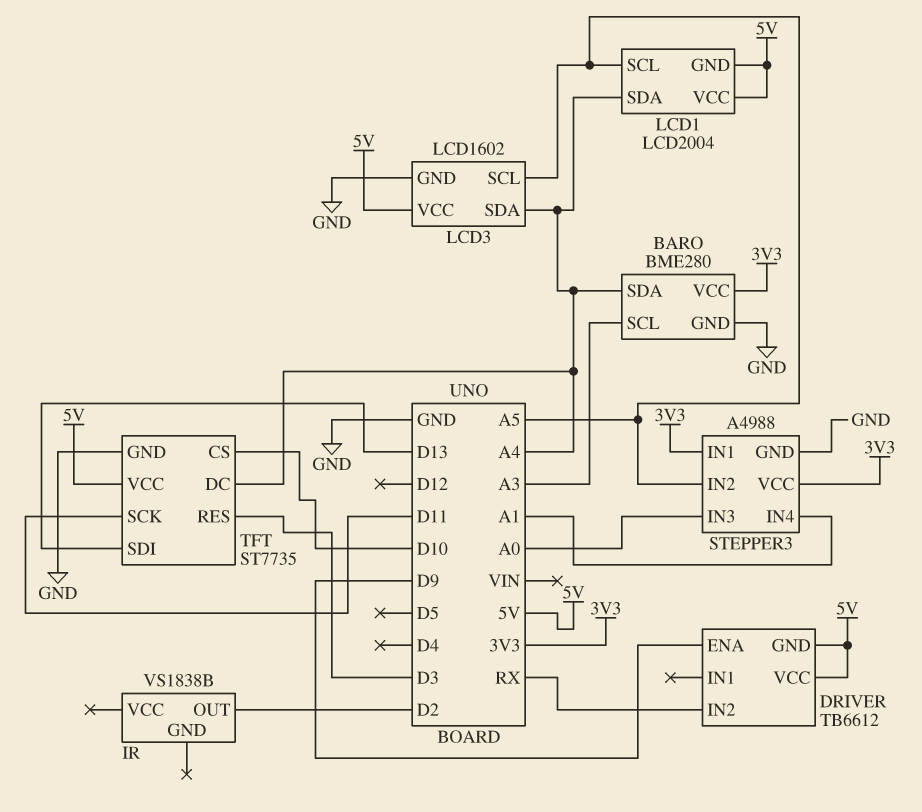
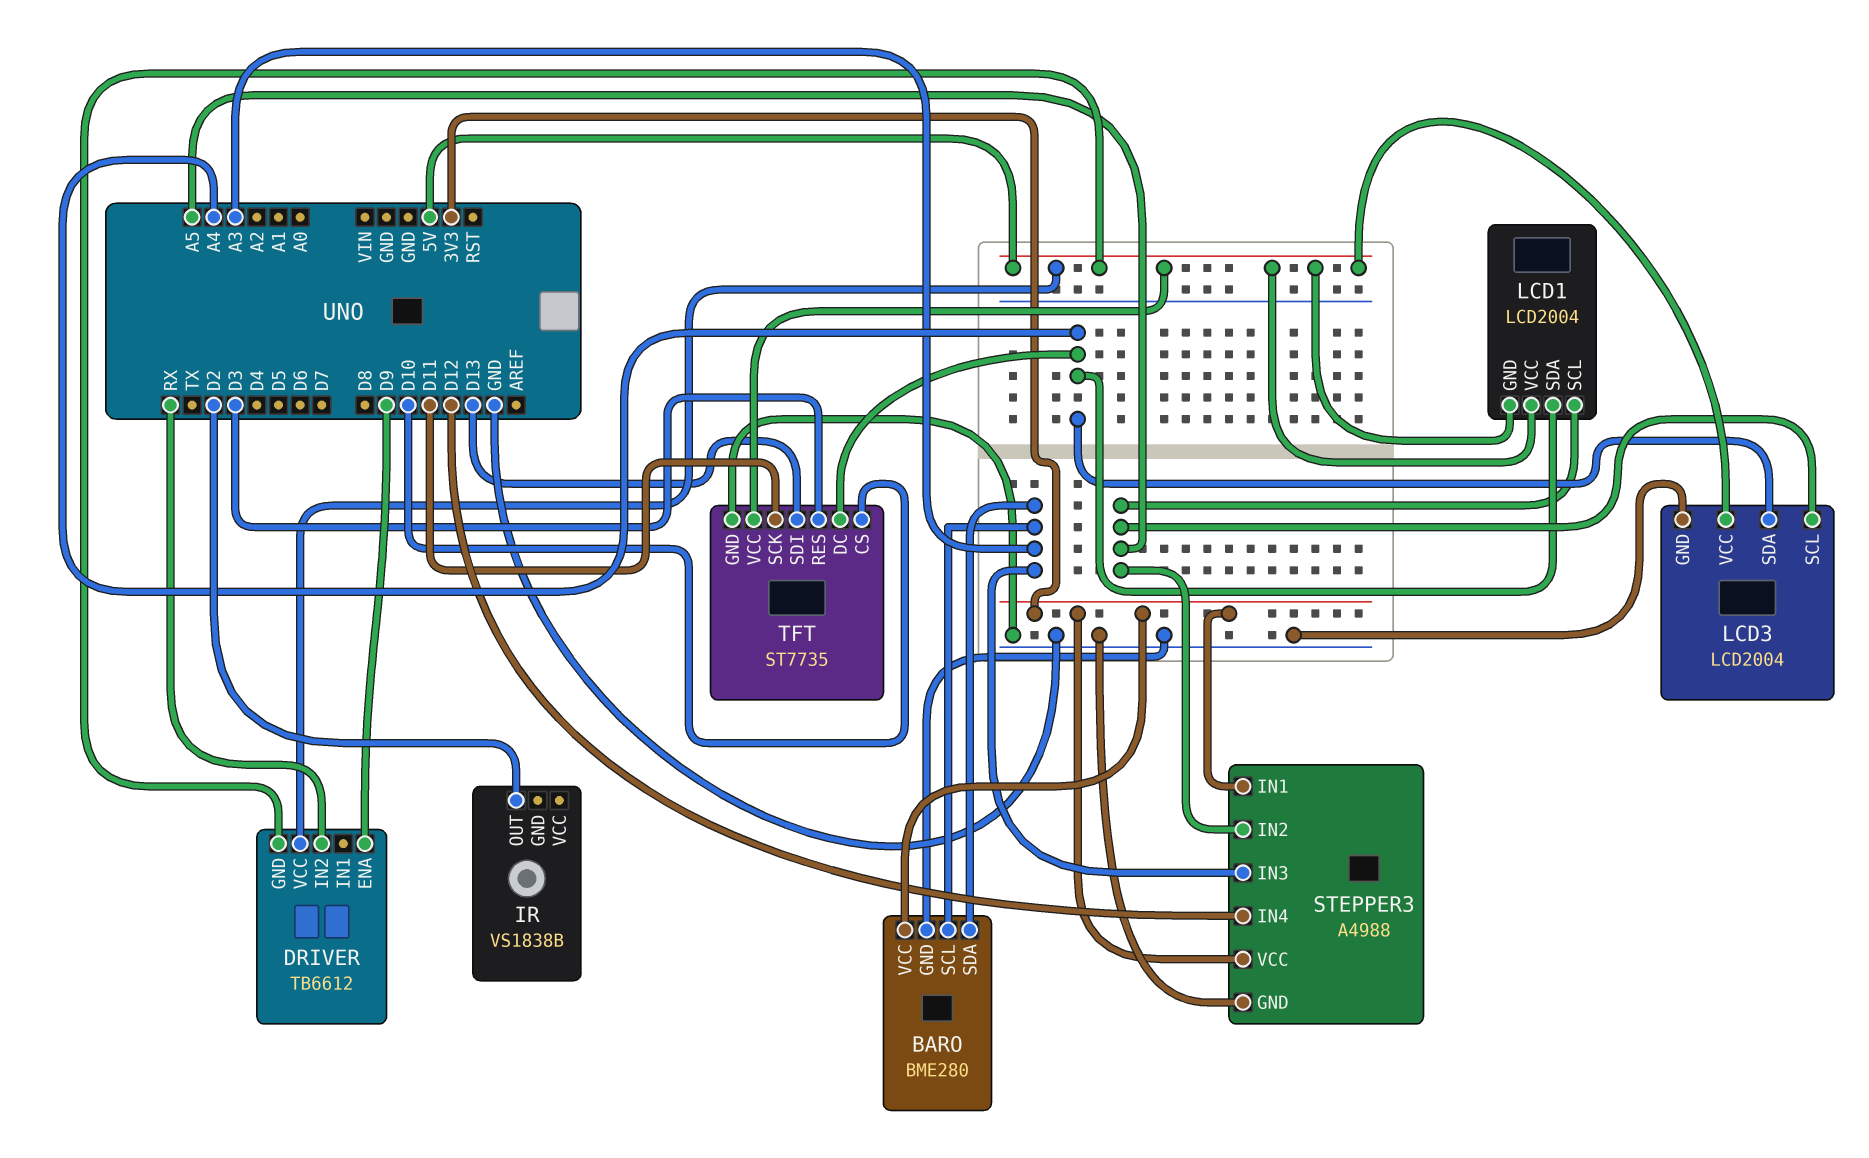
BARO pin SDA: A4 -> A3
LCD3: LCD1602 -> LCD2004
STEPPER3 pin IN3: A0 -> A3
STEPPER3 pin IN4: A1 -> D12

